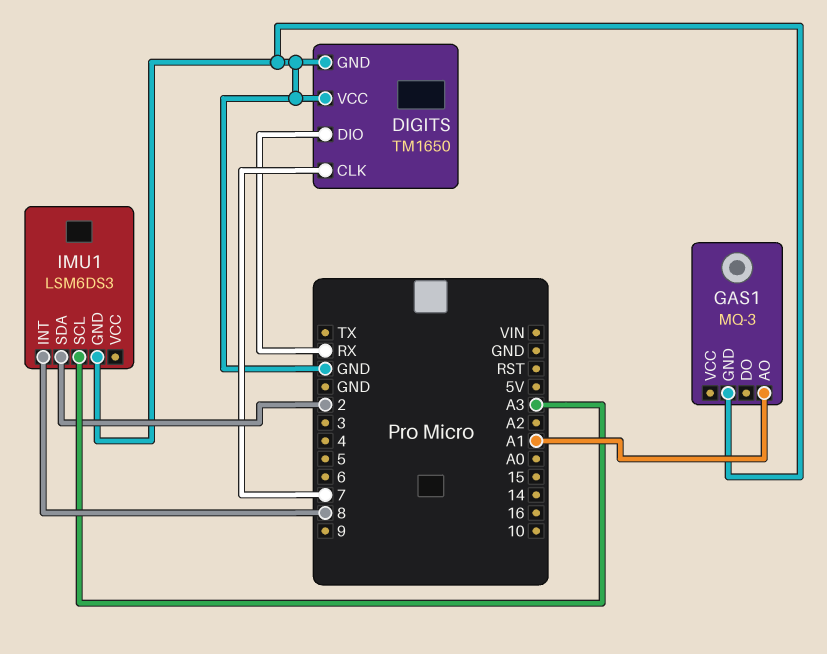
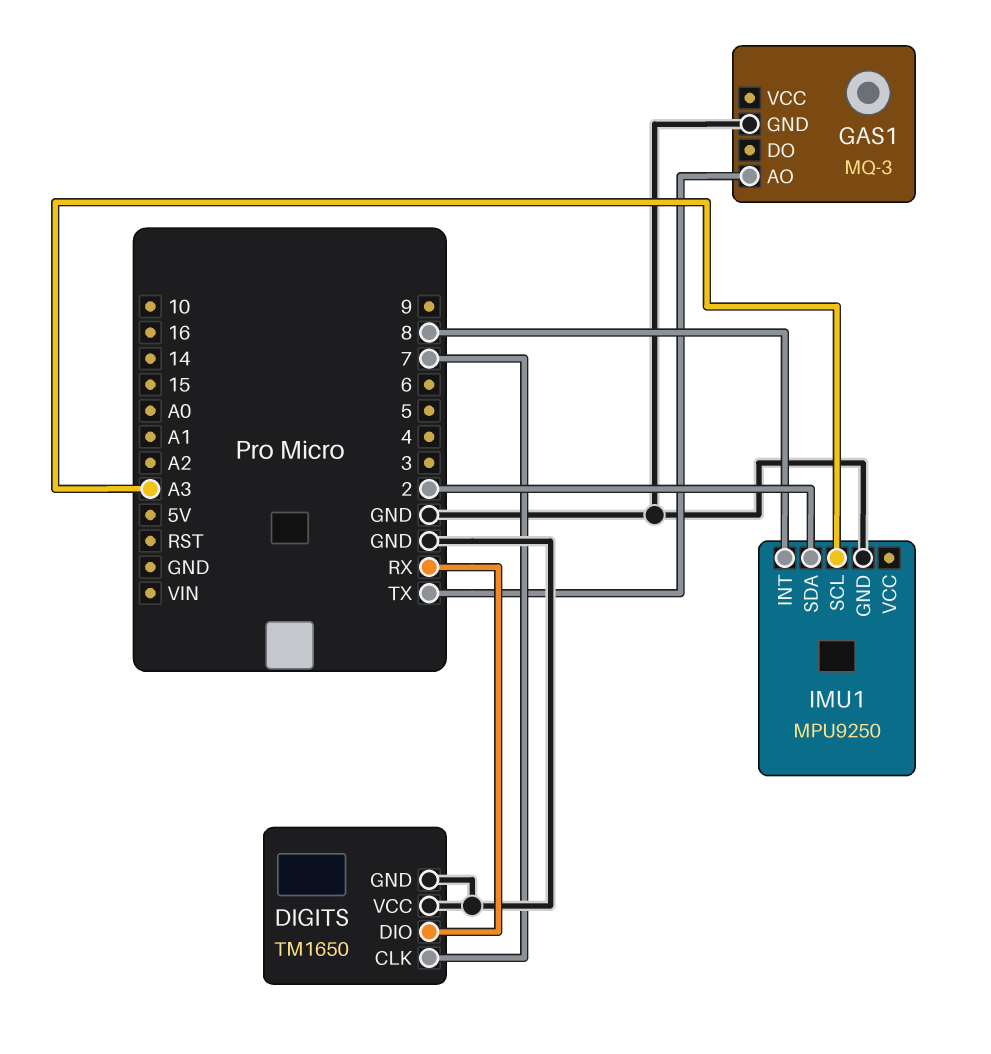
GAS1 pin AO: A1 -> TX
IMU1: LSM6DS3 -> MPU9250

